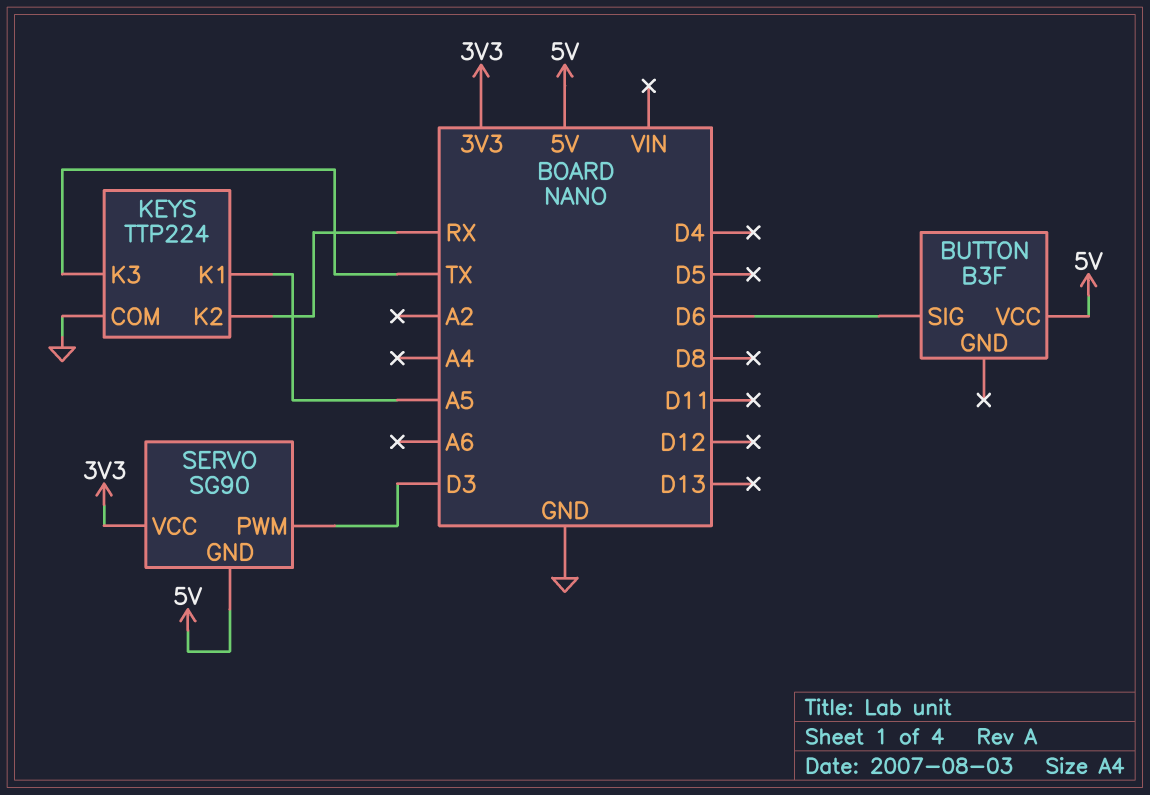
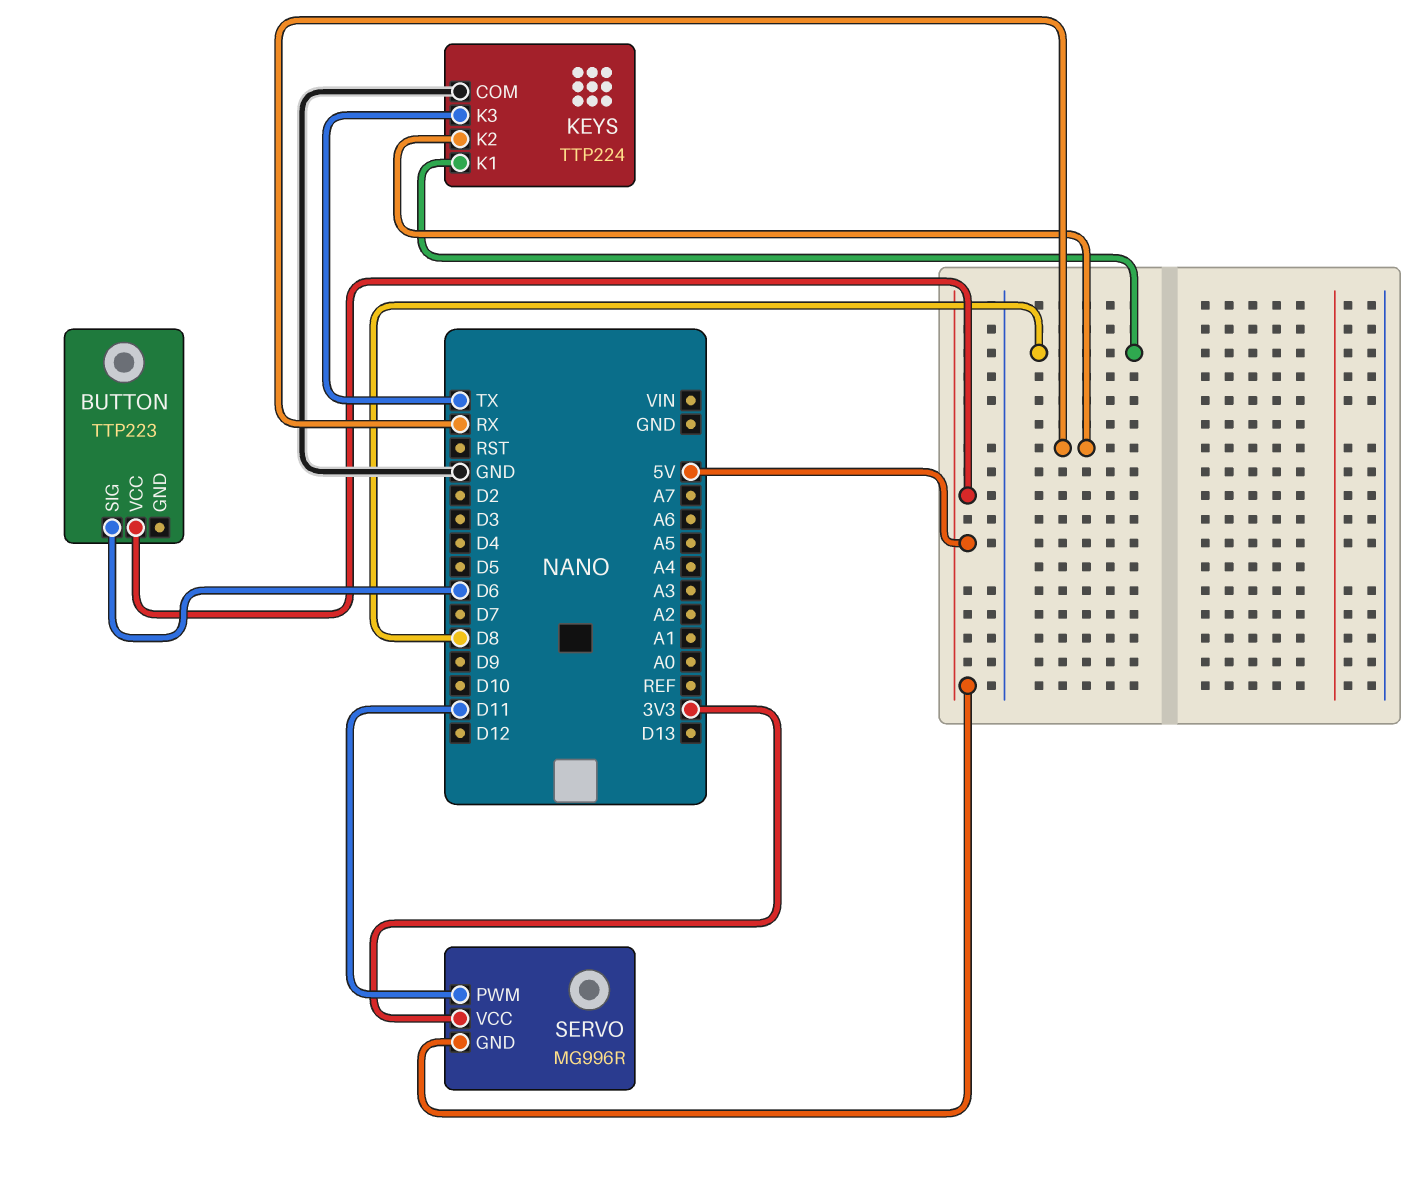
BUTTON: B3F -> TTP223
KEYS pin K1: A5 -> D8
SERVO: SG90 -> MG996R
SERVO pin PWM: D3 -> D11

